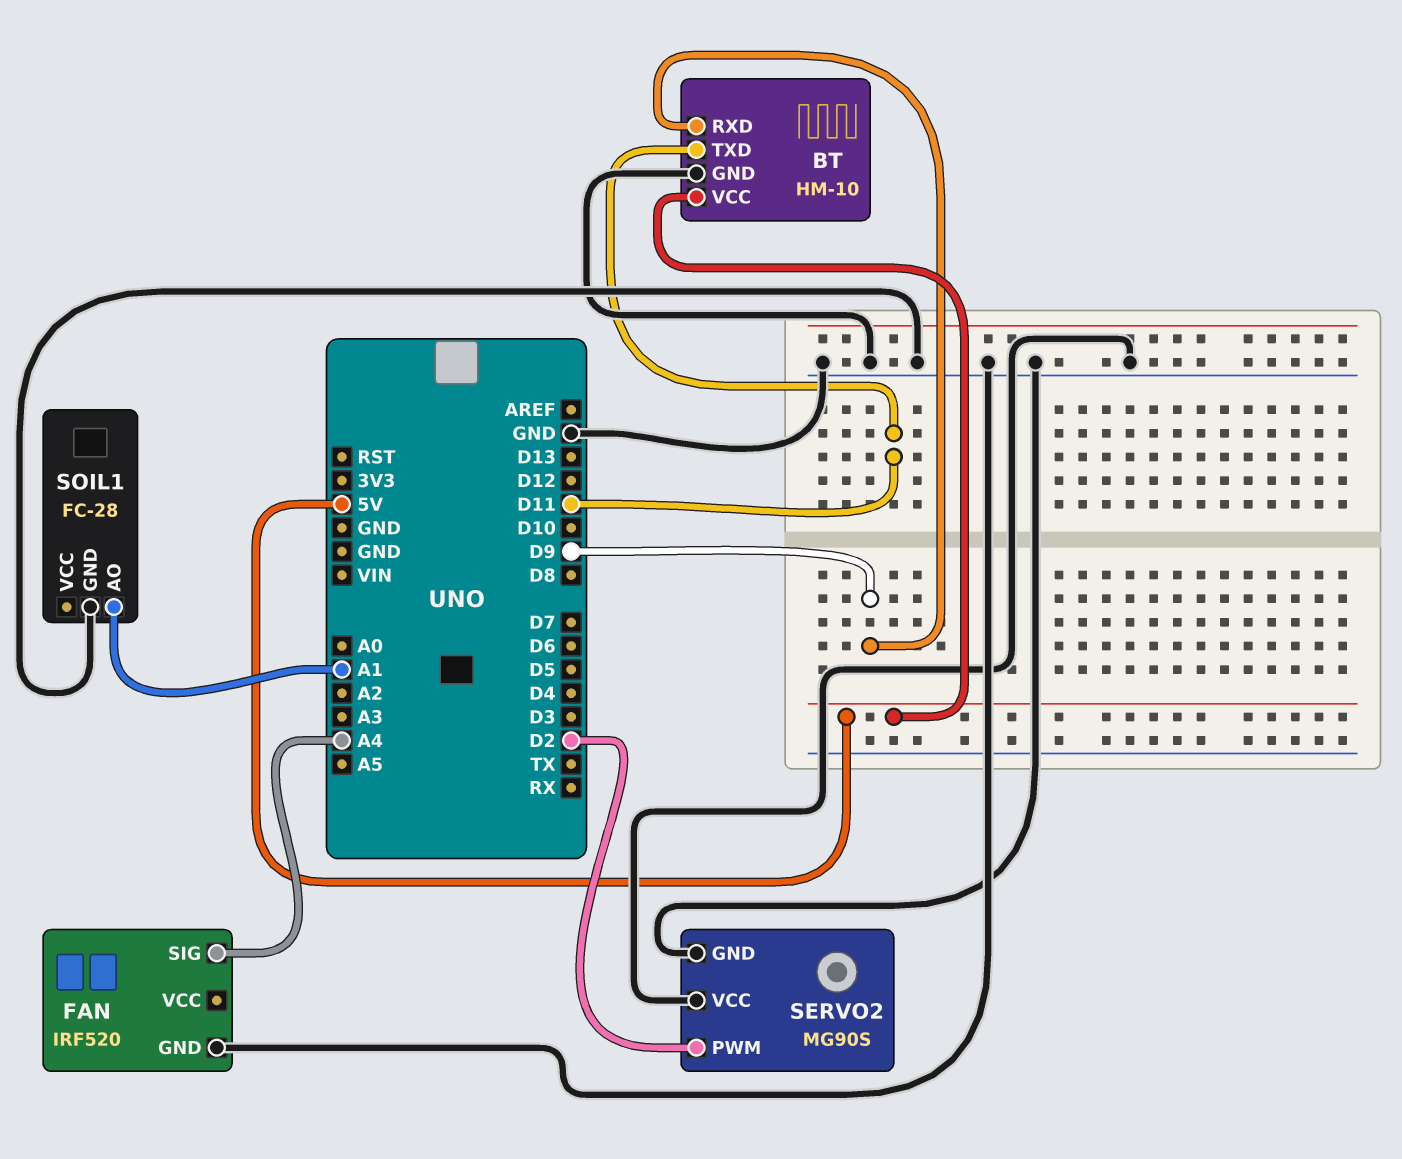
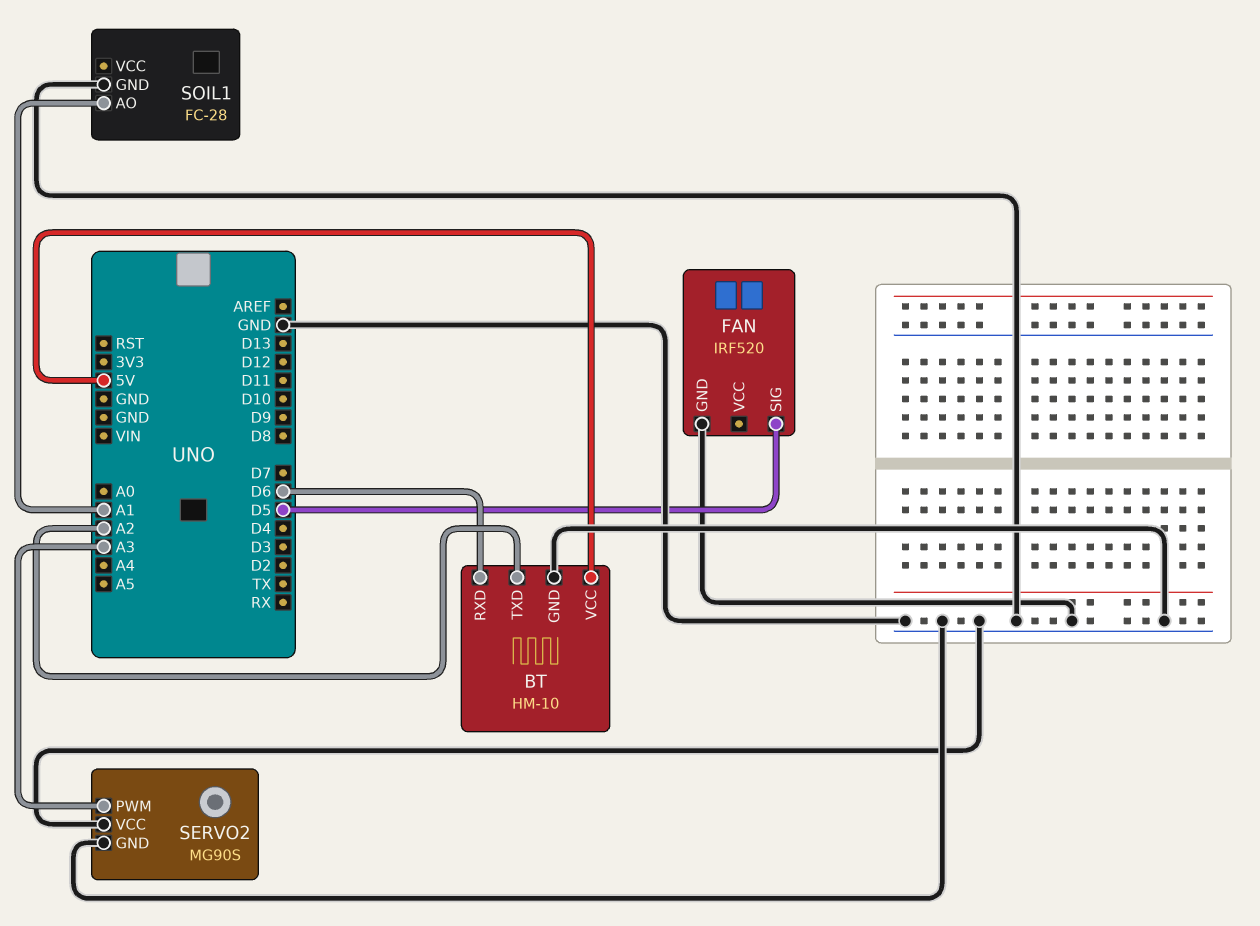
BT pin RXD: D9 -> D6
BT pin TXD: D11 -> A2
FAN pin SIG: A4 -> D5
SERVO2 pin PWM: D2 -> A3

